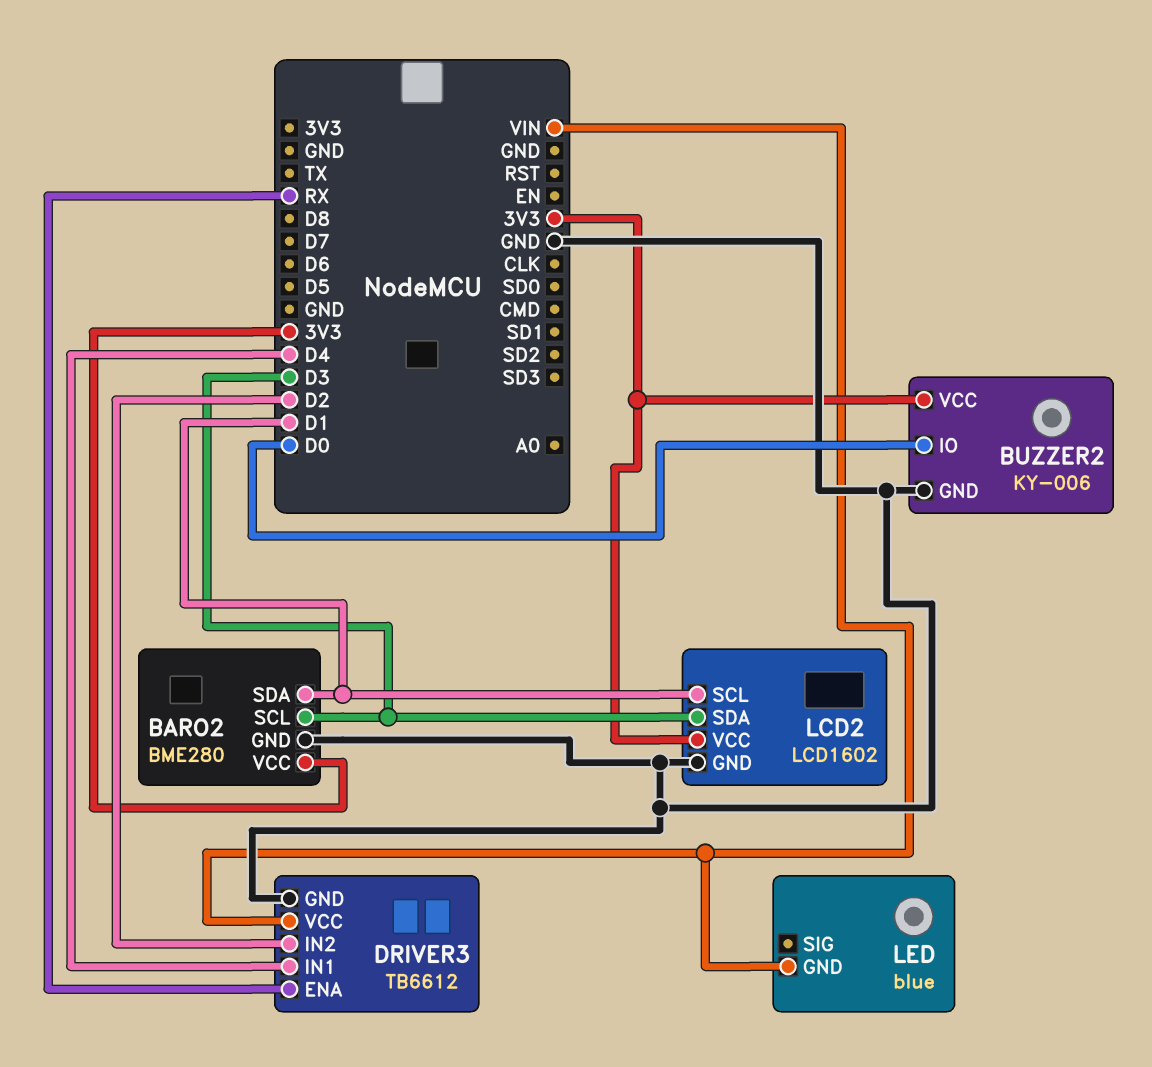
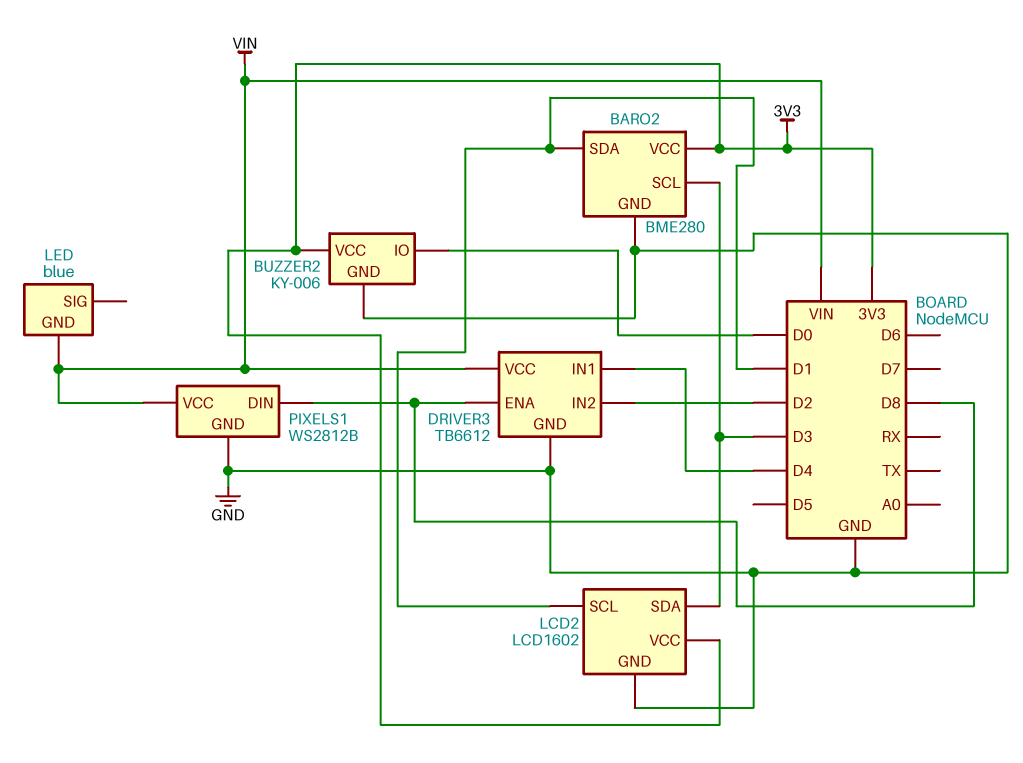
DRIVER3 pin ENA: RX -> D8
PIXELS1: none -> WS2812B
PIXELS1 pin DIN: none -> D8
PIXELS1 pin GND: none -> GND
PIXELS1 pin VCC: none -> VIN

